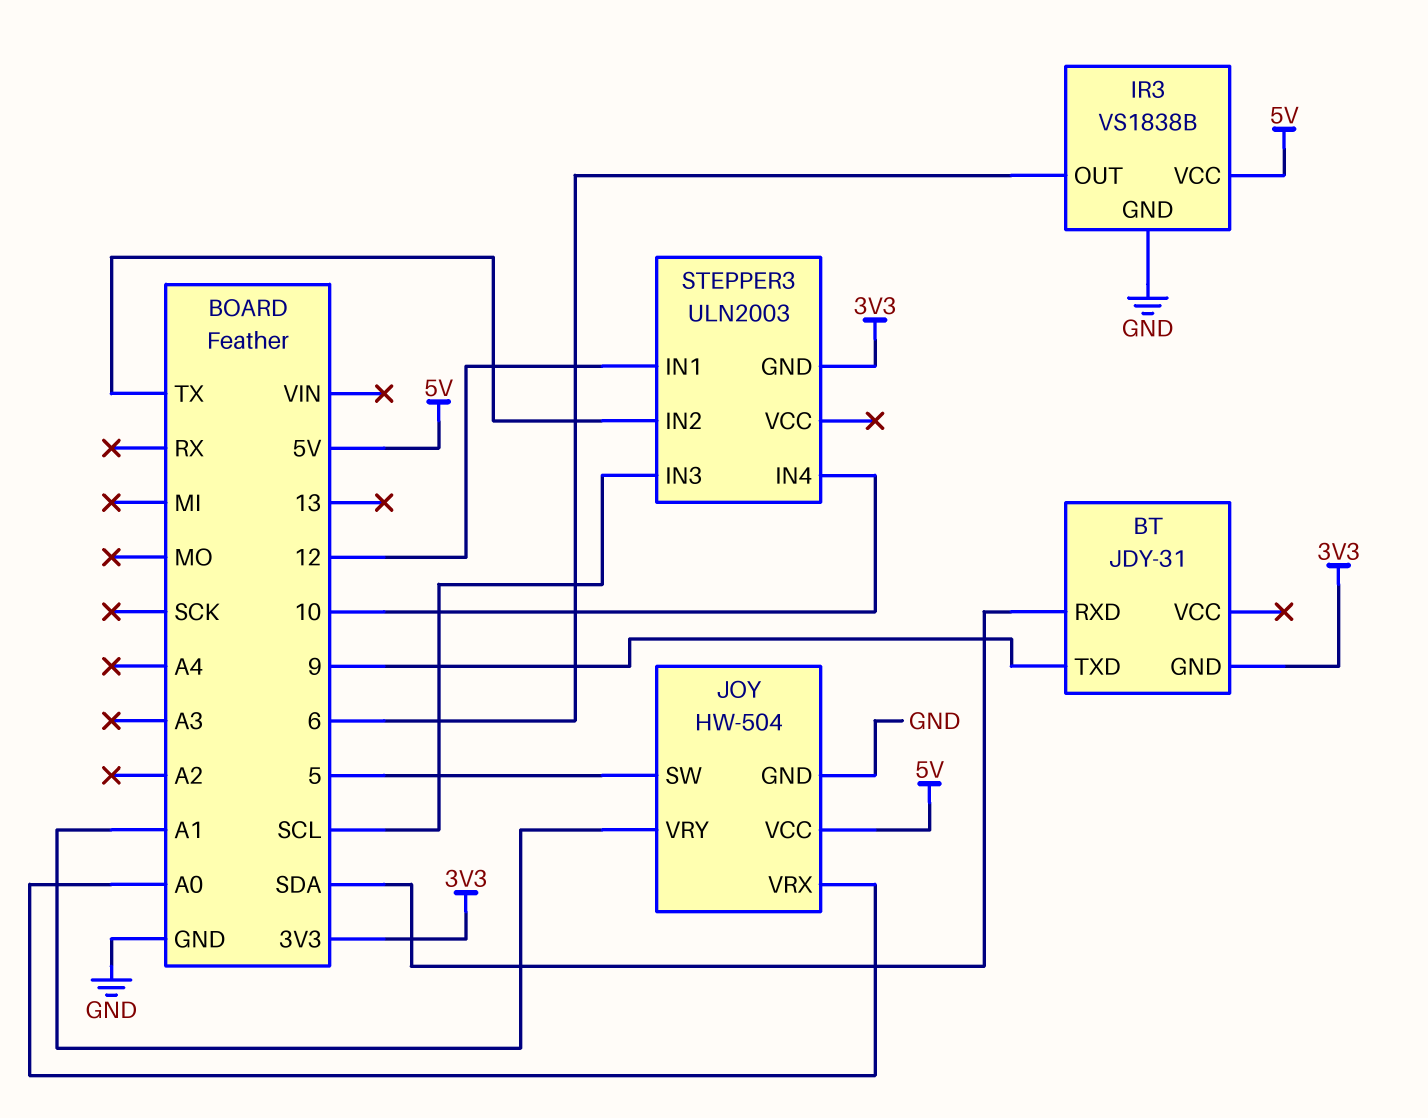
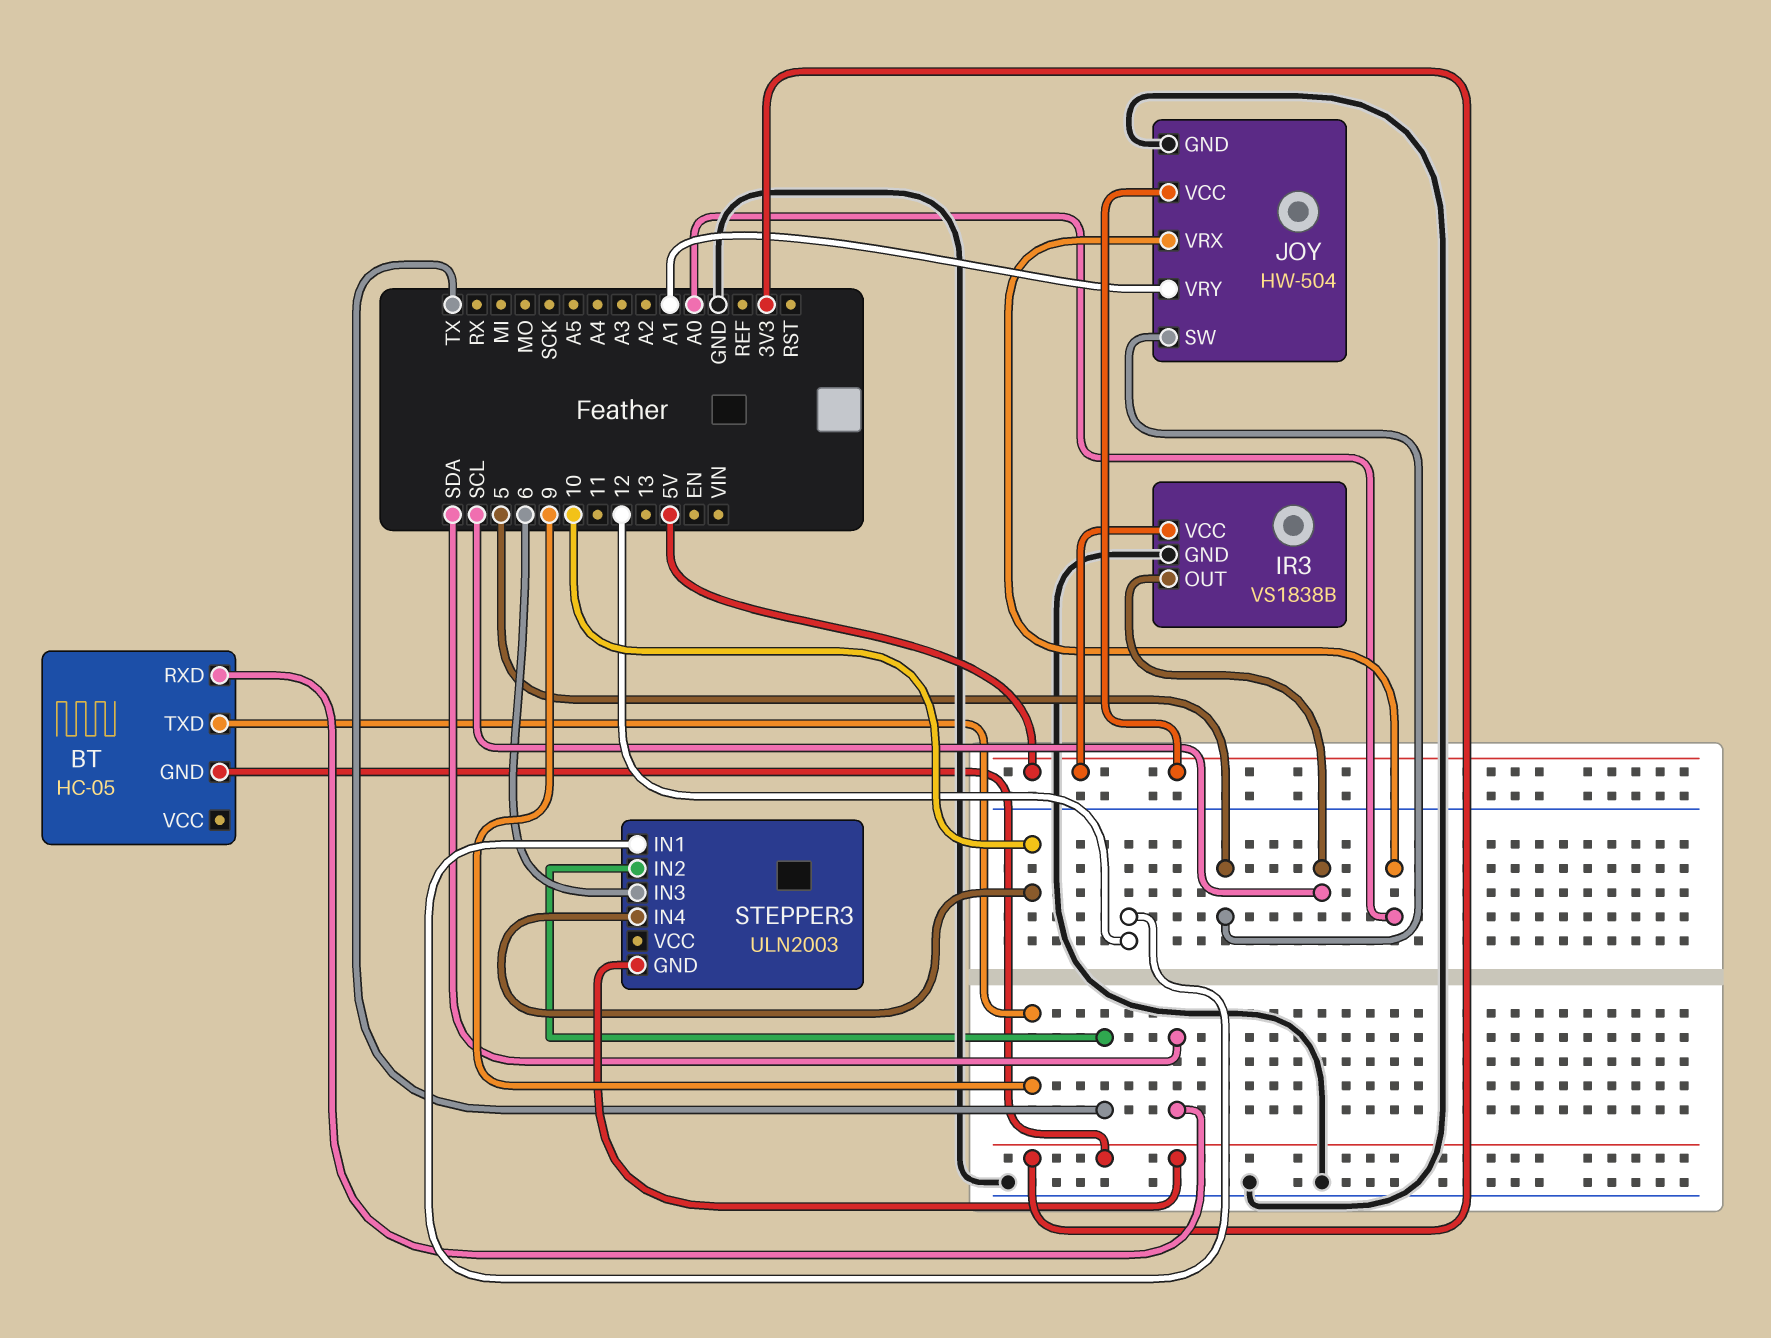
BT: JDY-31 -> HC-05
IR3 pin OUT: 6 -> SCL
STEPPER3 pin IN3: SCL -> 6

